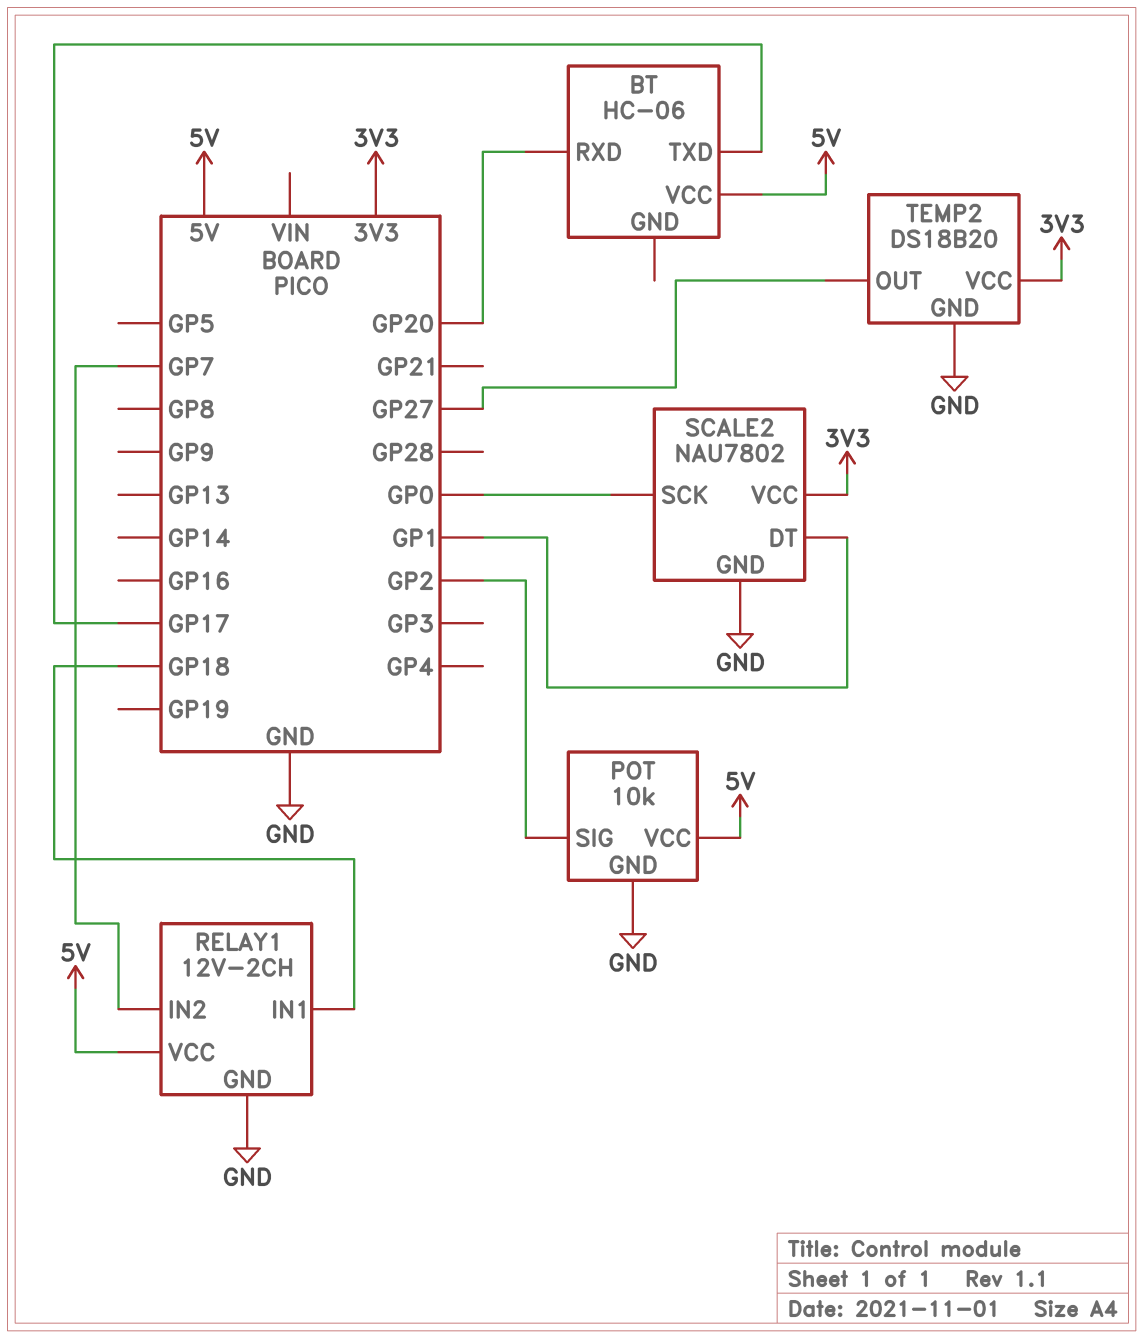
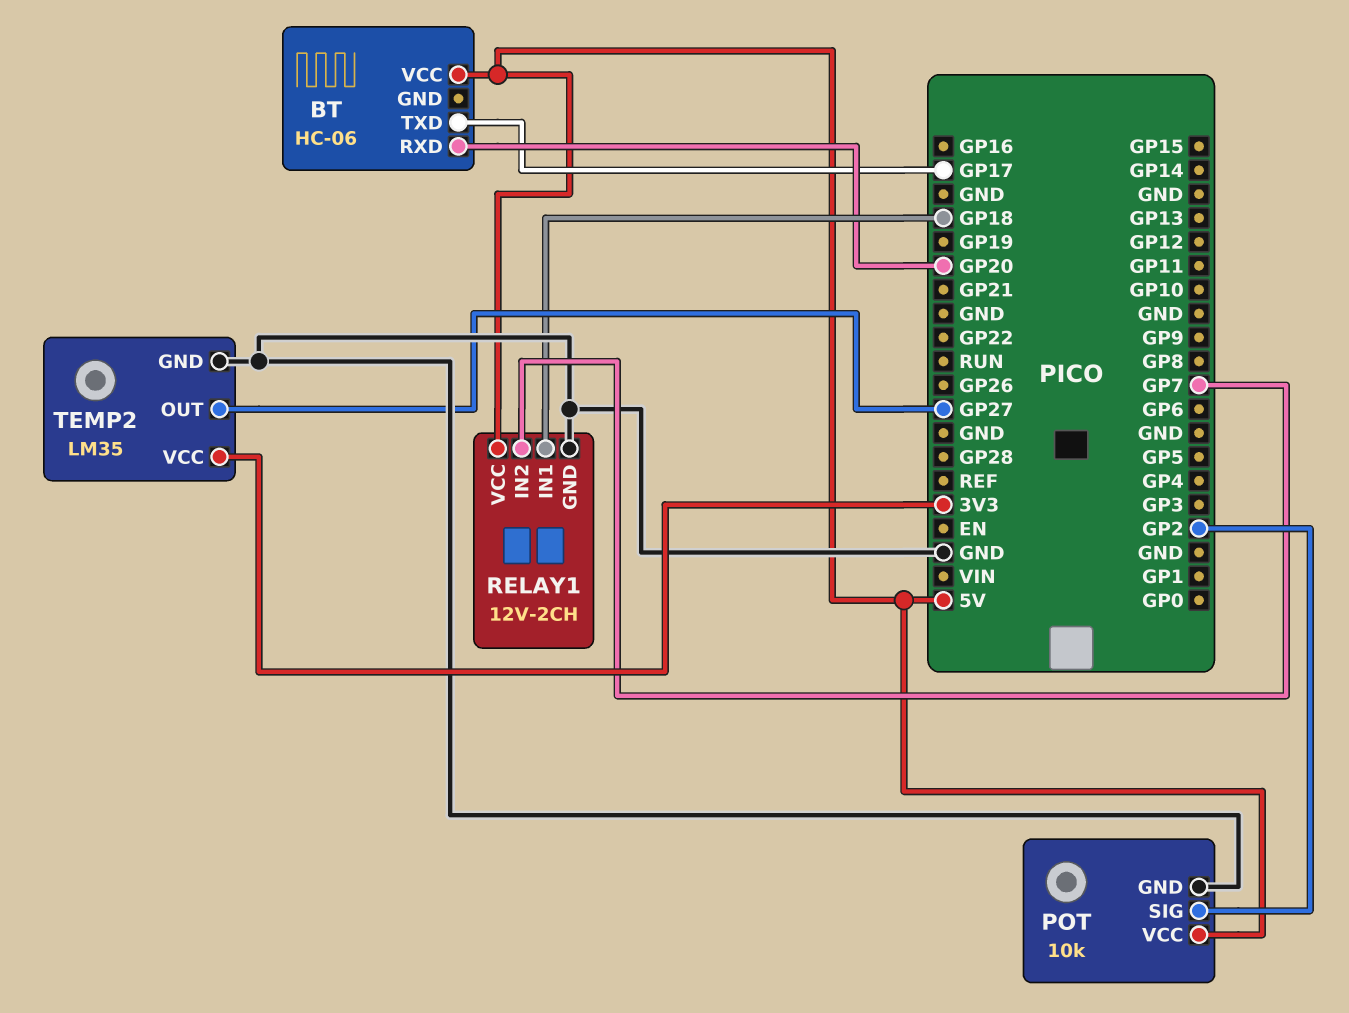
SCALE2: NAU7802 -> none
SCALE2 pin DT: GP1 -> none
SCALE2 pin GND: GND -> none
SCALE2 pin SCK: GP0 -> none
SCALE2 pin VCC: 3V3 -> none
TEMP2: DS18B20 -> LM35

